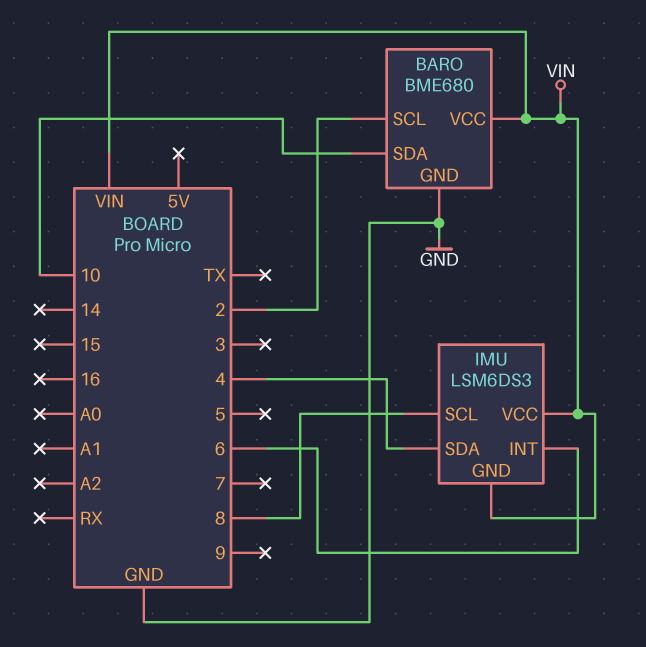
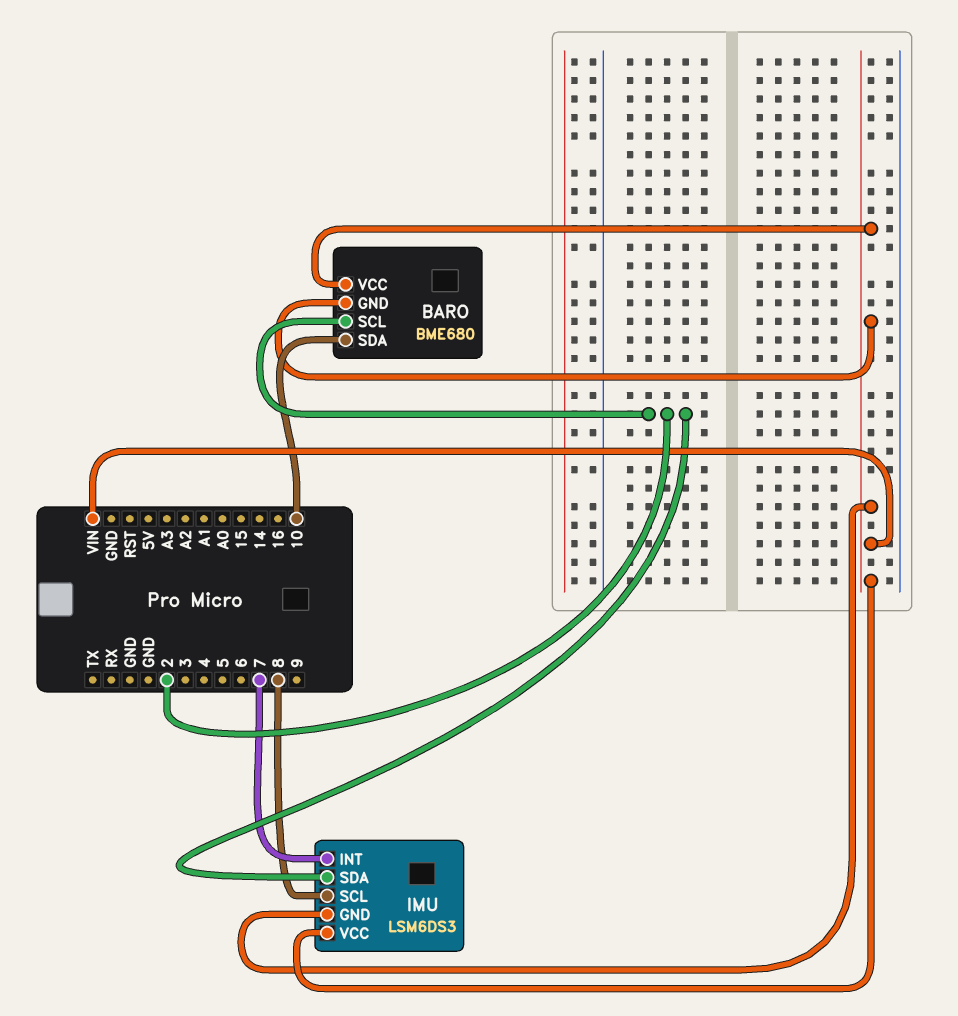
BARO pin GND: GND -> VIN
IMU pin INT: 6 -> 7
IMU pin SDA: 4 -> 2

